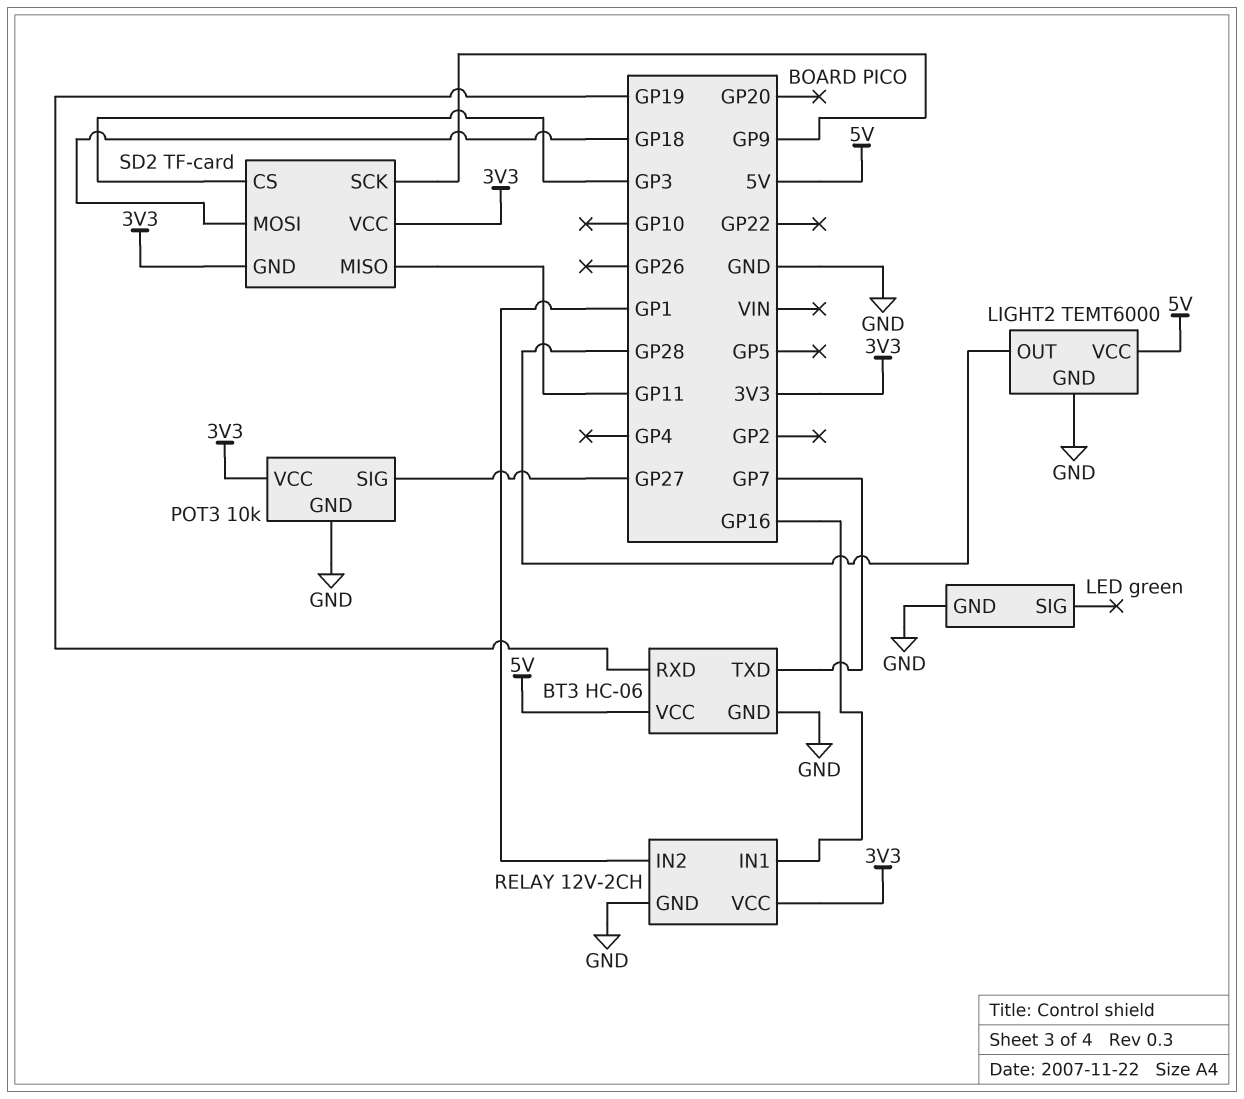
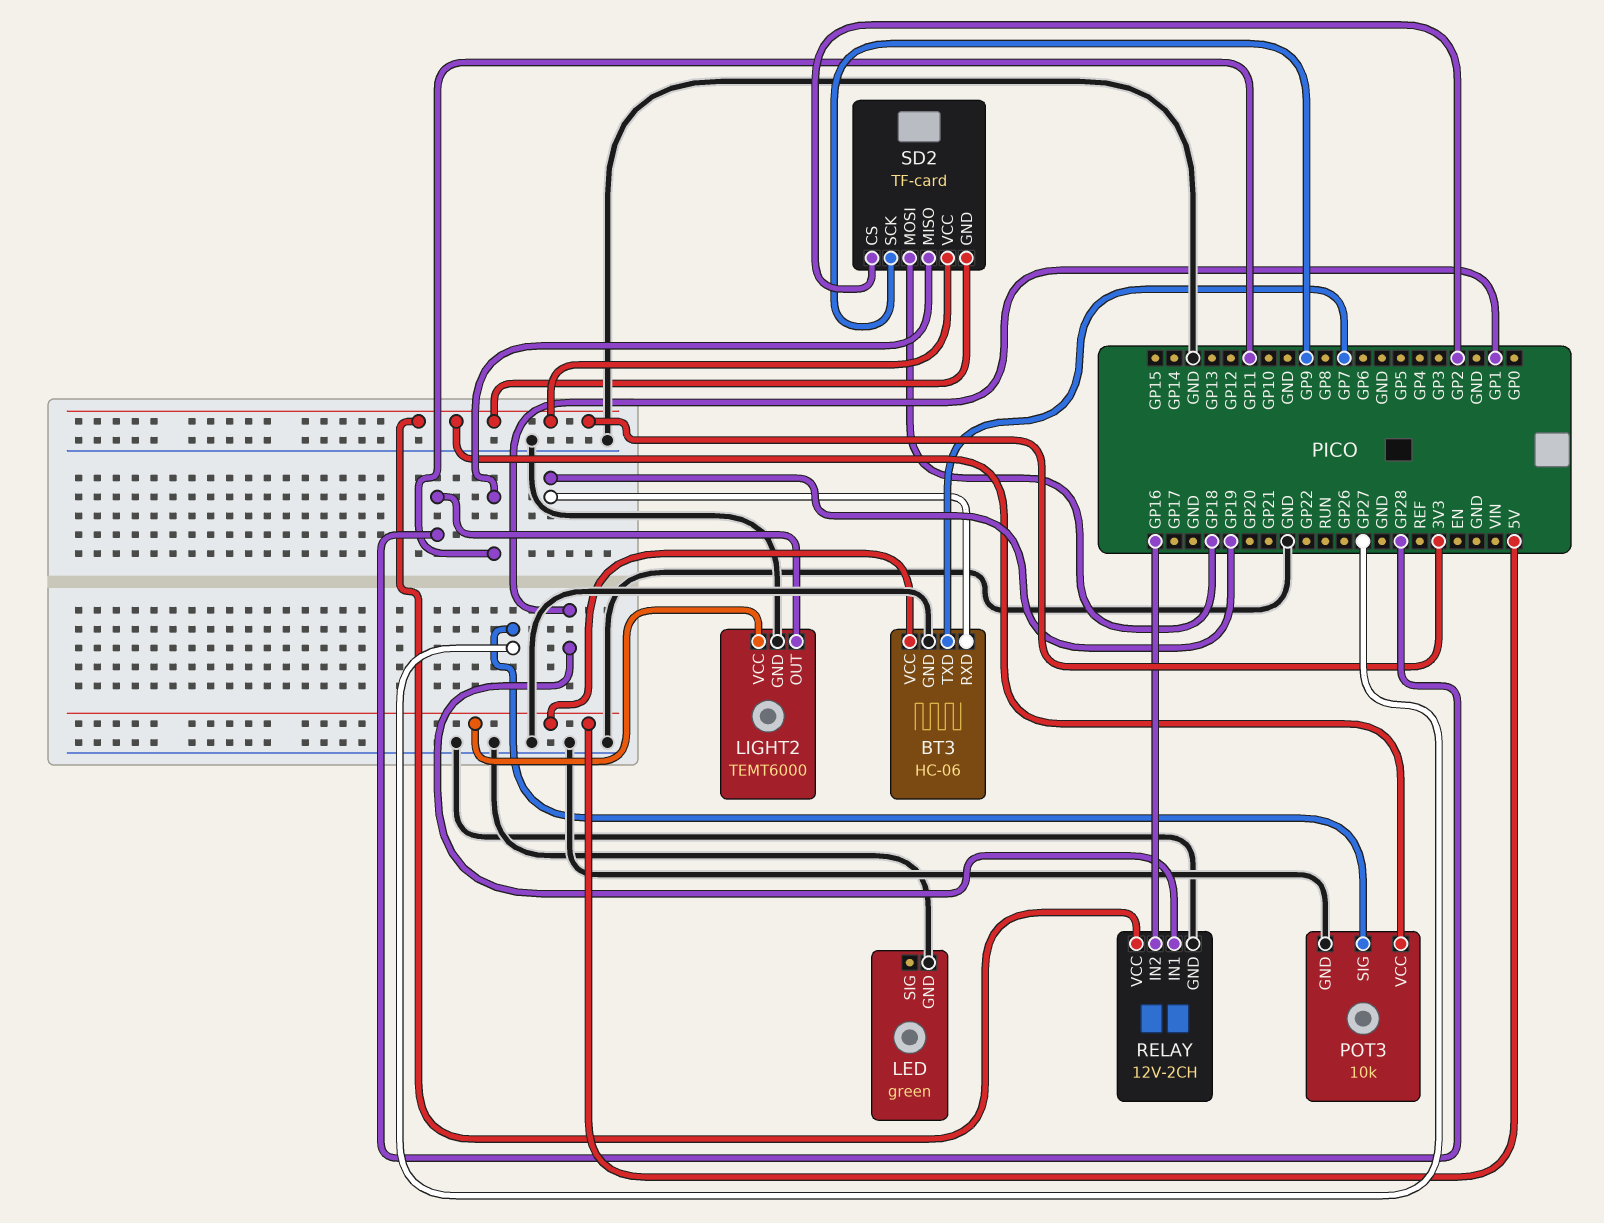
RELAY pin IN1: GP16 -> GP1
RELAY pin IN2: GP1 -> GP16
SD2 pin CS: GP3 -> GP2

